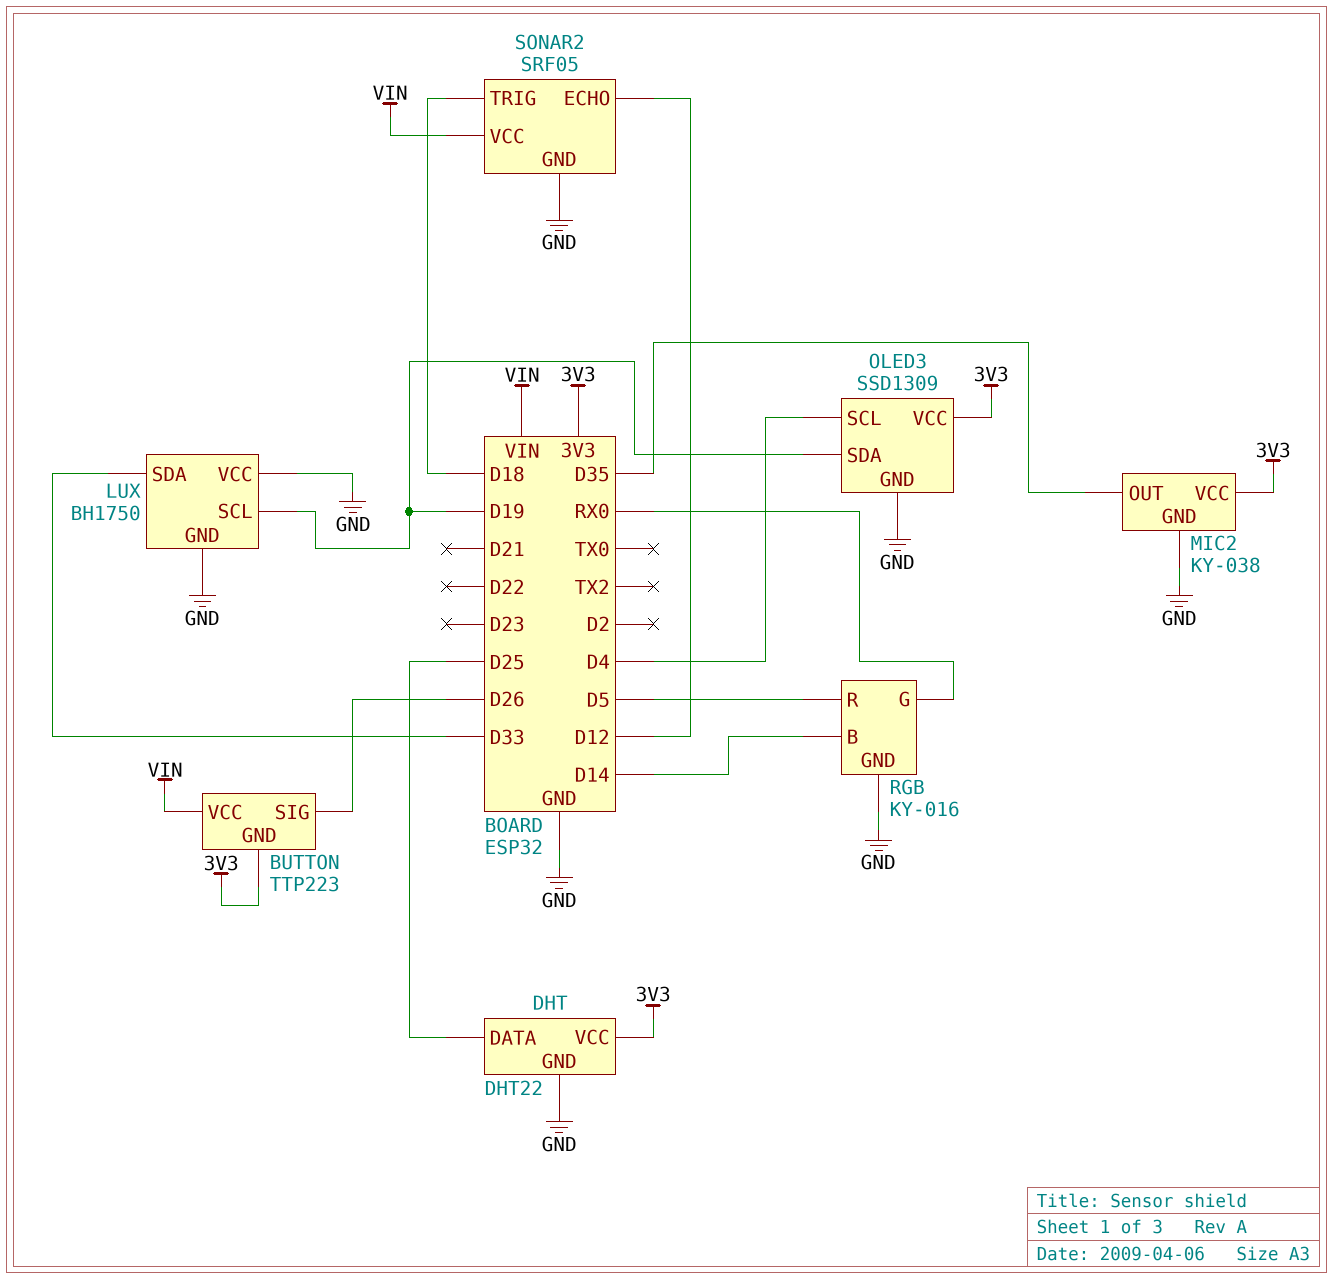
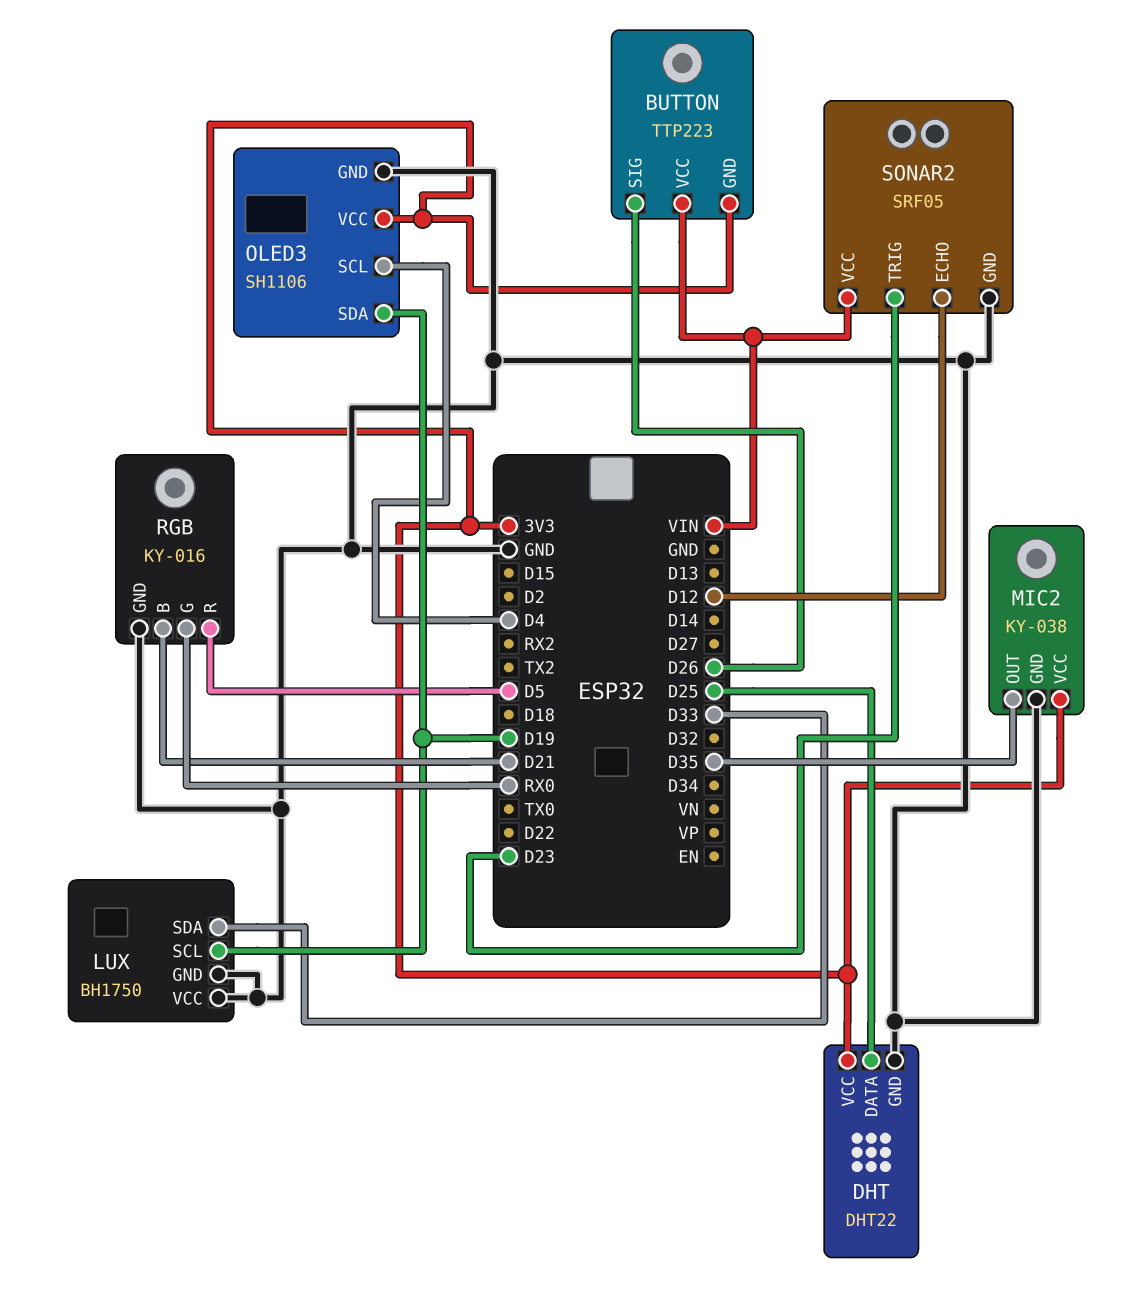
OLED3: SSD1309 -> SH1106
RGB pin B: D14 -> D21
SONAR2 pin TRIG: D18 -> D23

